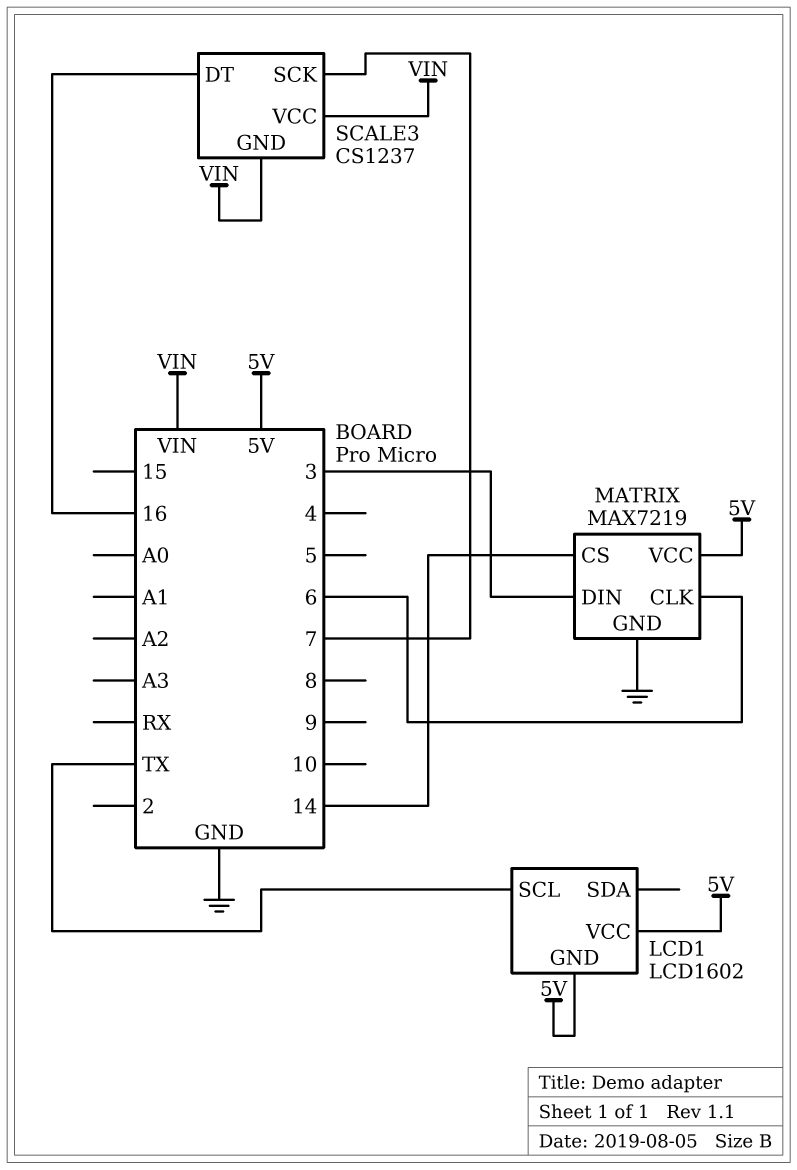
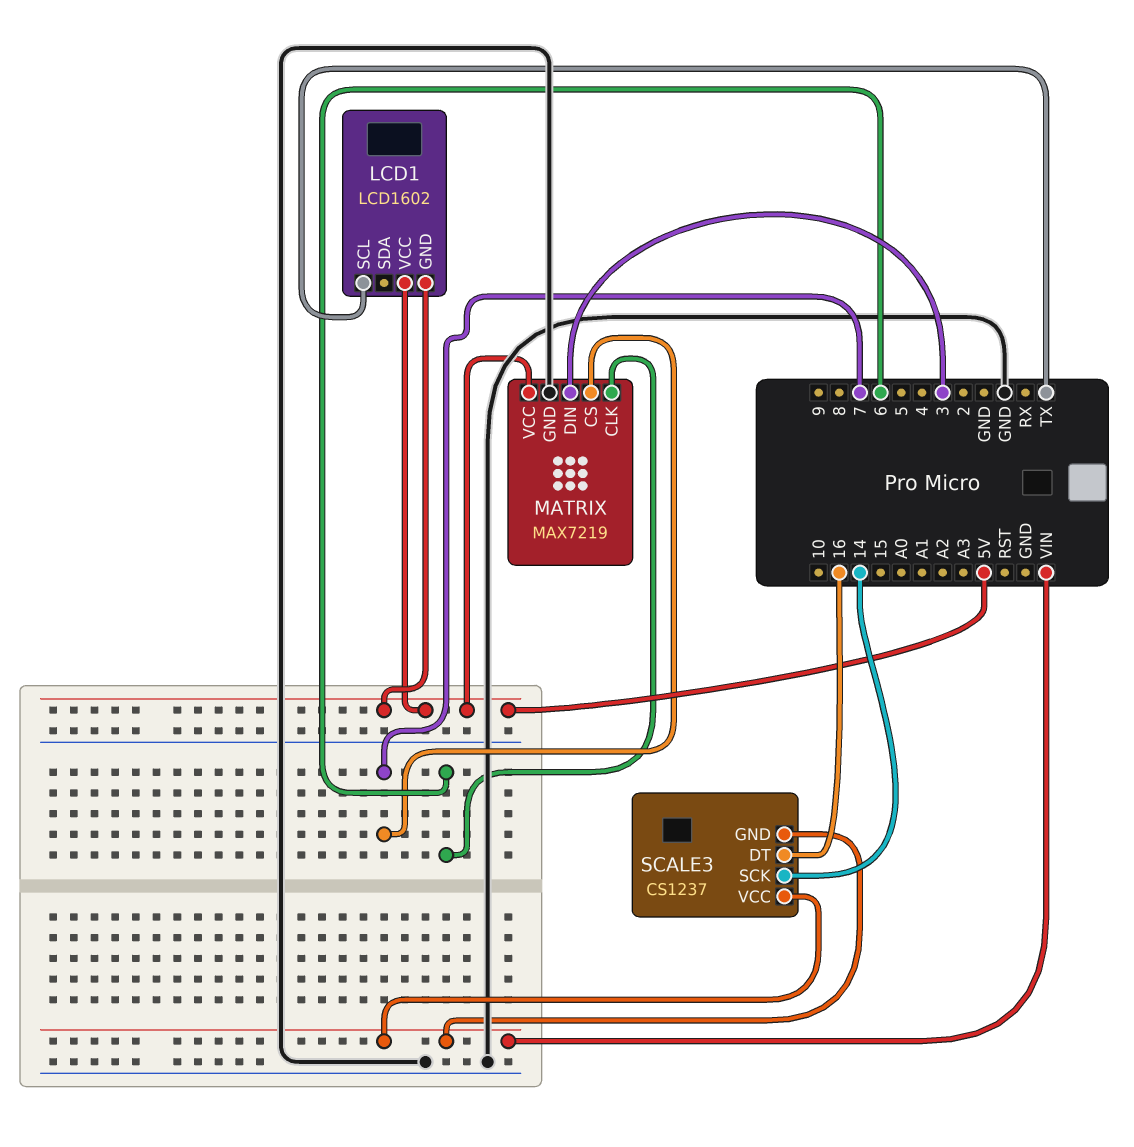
MATRIX pin CS: 14 -> 7
SCALE3 pin SCK: 7 -> 14

